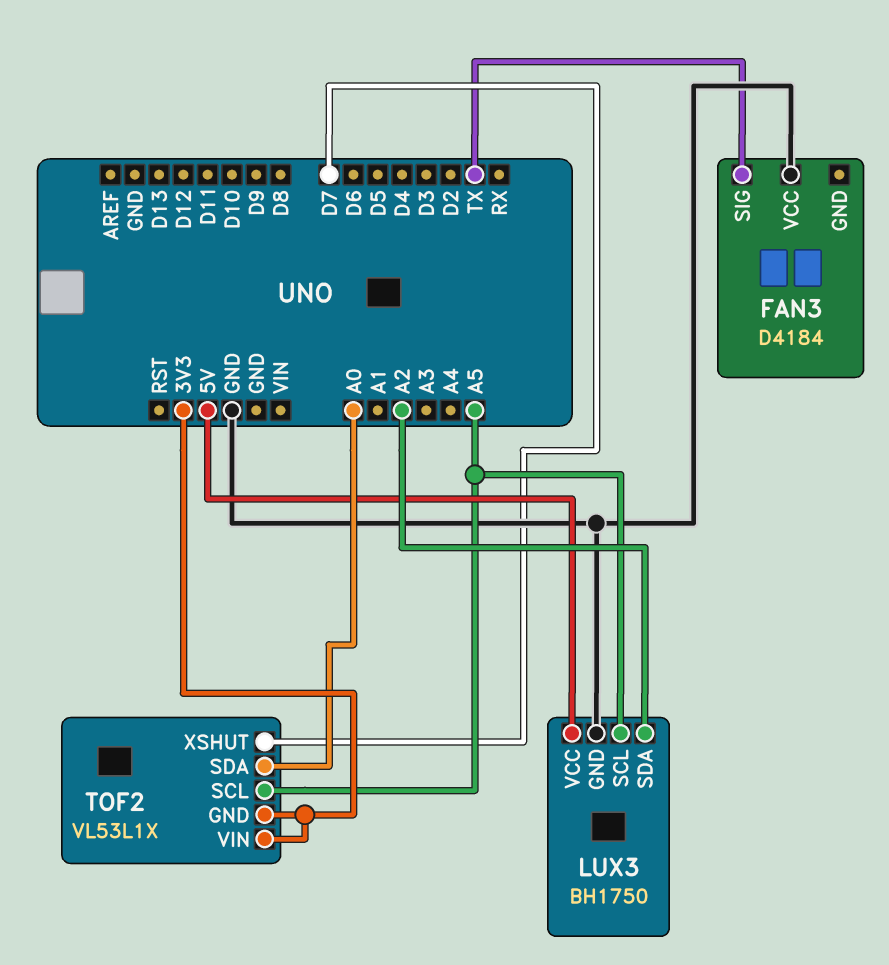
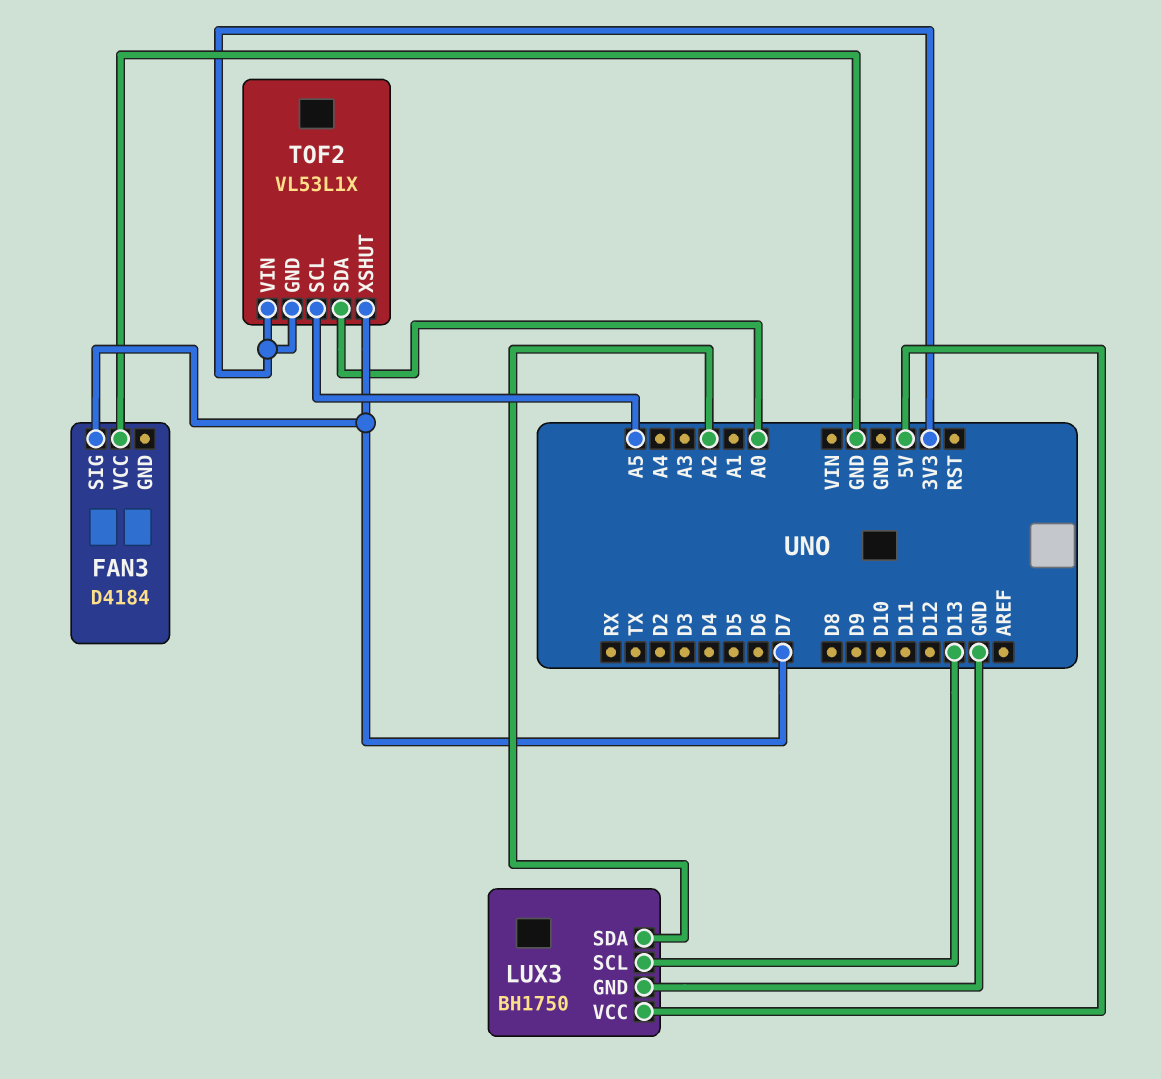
FAN3 pin SIG: TX -> D7
LUX3 pin SCL: A5 -> D13

